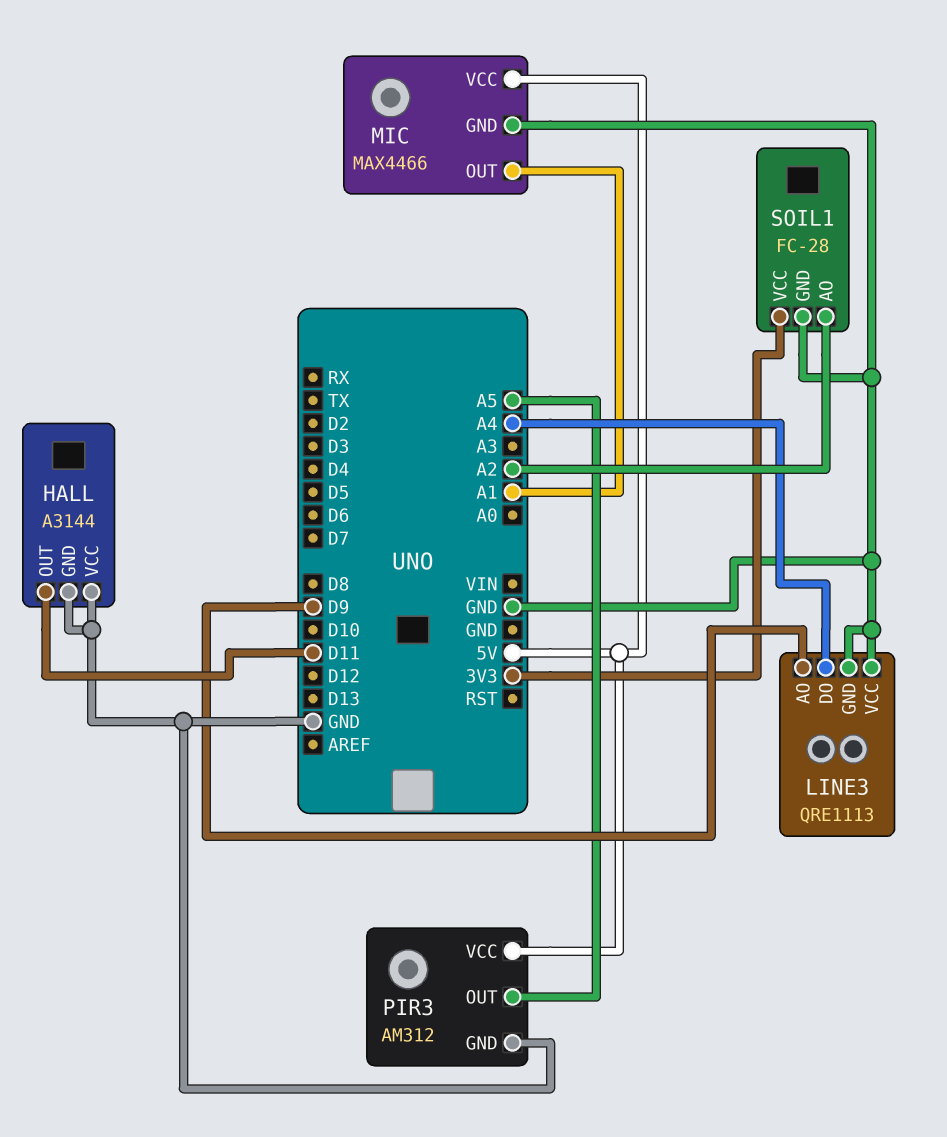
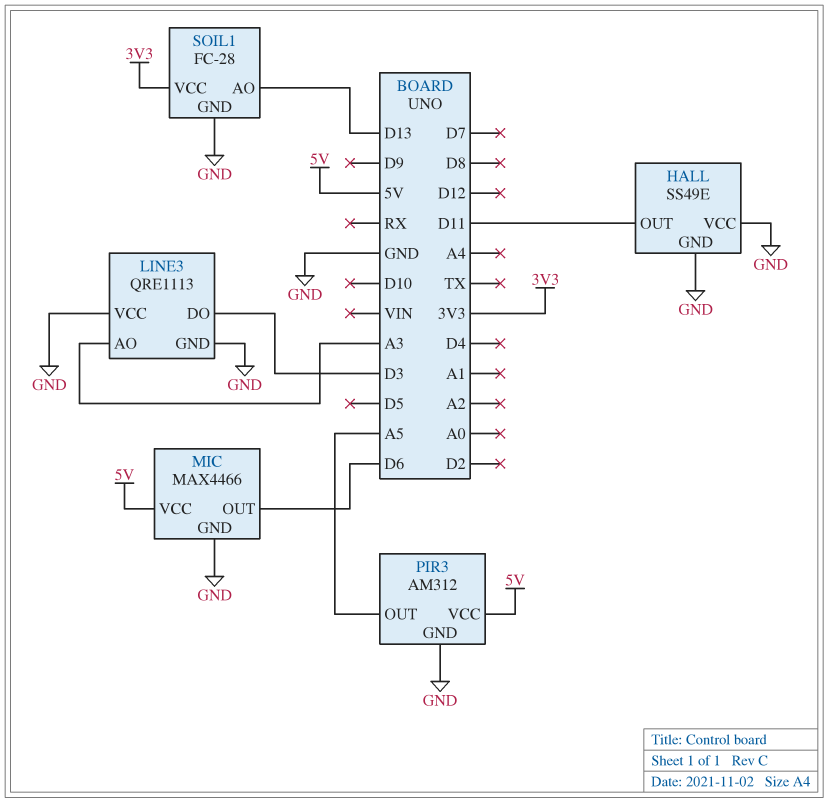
HALL: A3144 -> SS49E
LINE3 pin AO: D9 -> A3
LINE3 pin DO: A4 -> D3
MIC pin OUT: A1 -> D6
SOIL1 pin AO: A2 -> D13

